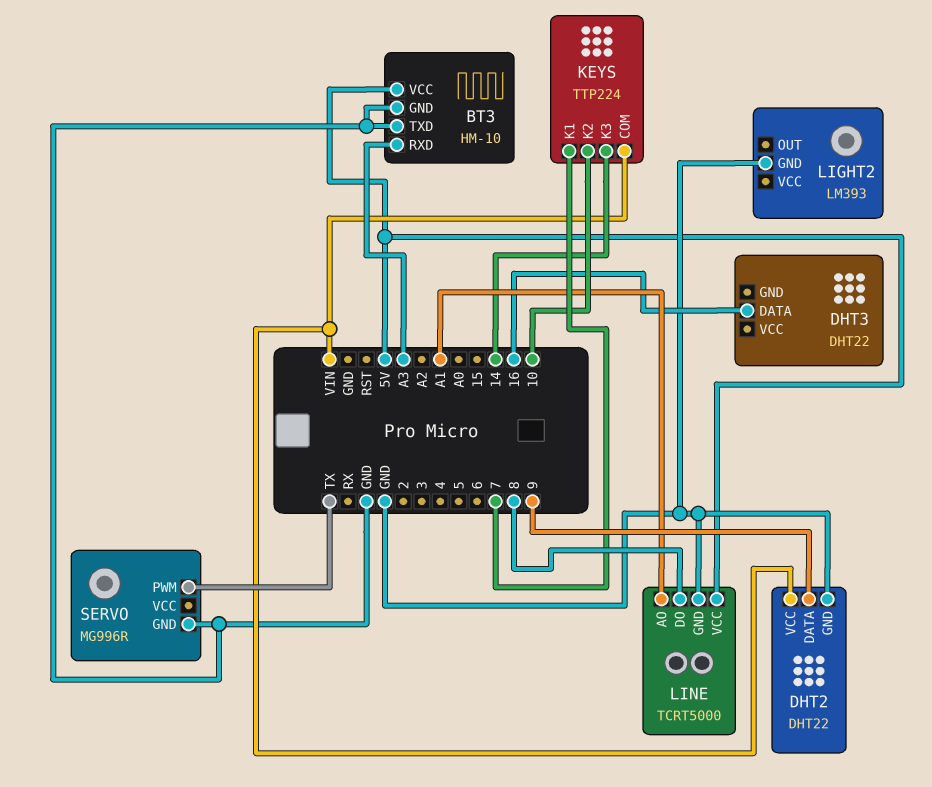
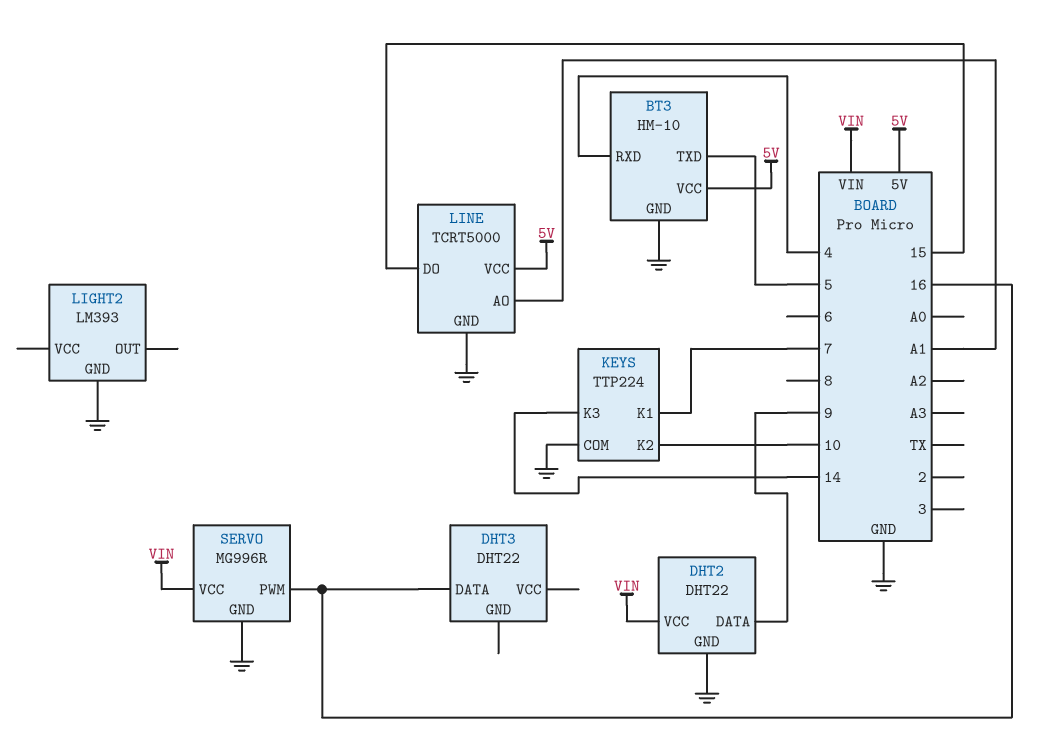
BT3 pin RXD: A3 -> 4
BT3 pin TXD: GND -> 5
KEYS pin COM: VIN -> GND
LINE pin DO: 8 -> 15
SERVO pin PWM: TX -> 16
SERVO pin VCC: none -> VIN

